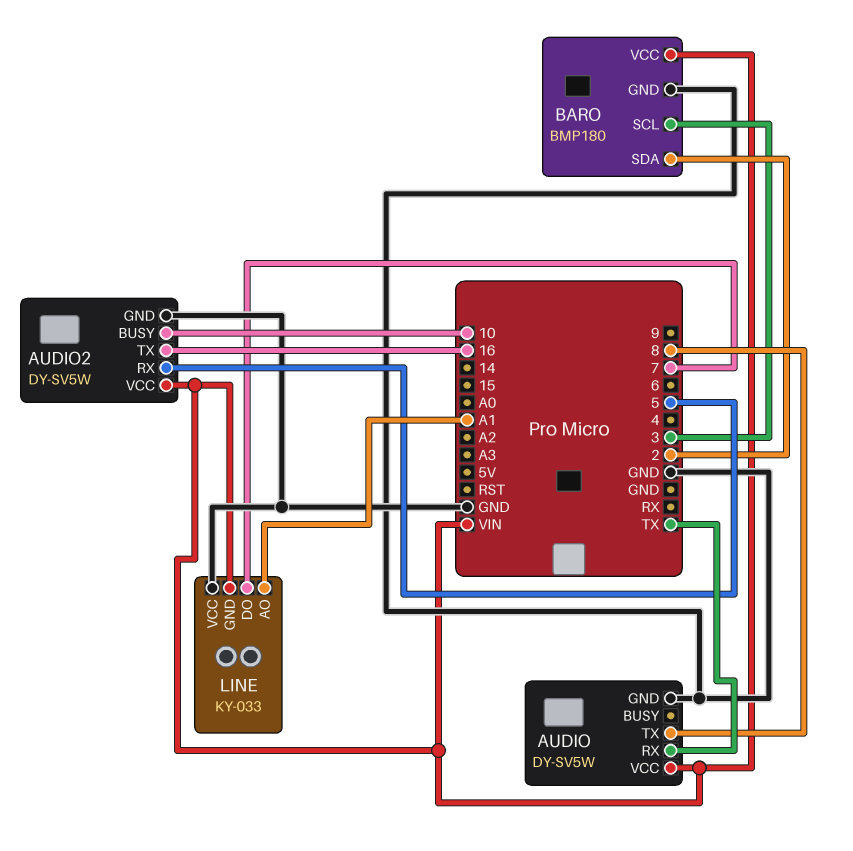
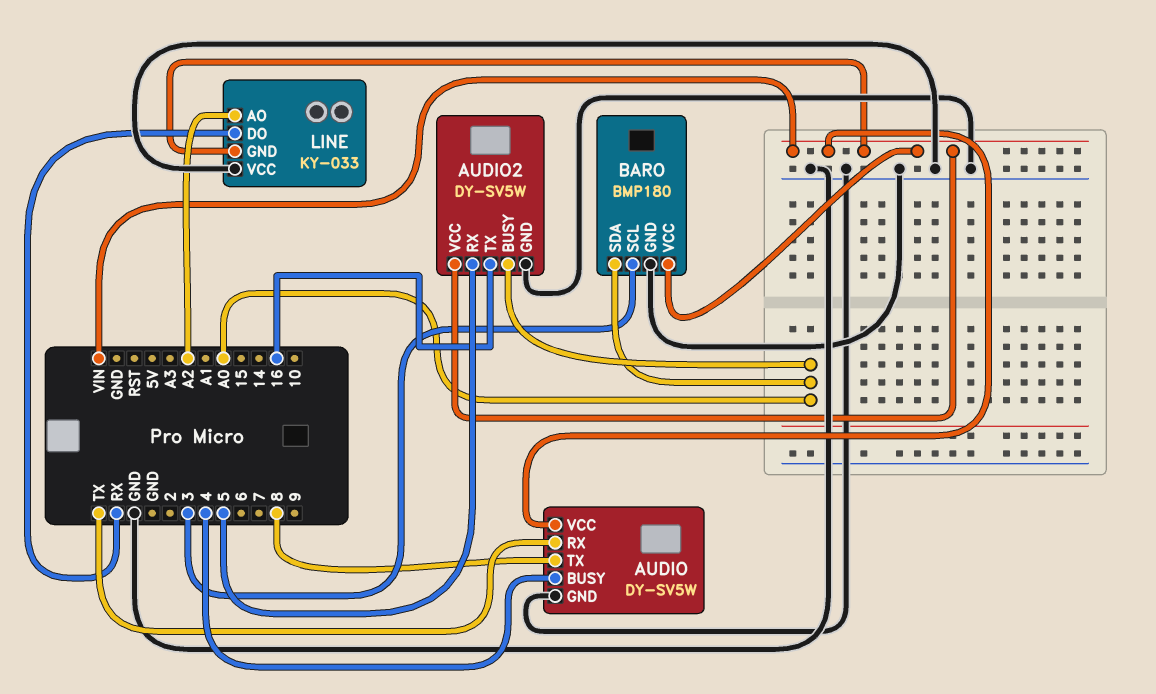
AUDIO pin BUSY: none -> 4
AUDIO2 pin BUSY: 10 -> A0
BARO pin SDA: 2 -> A0
LINE pin AO: A1 -> A2
LINE pin DO: 7 -> RX

